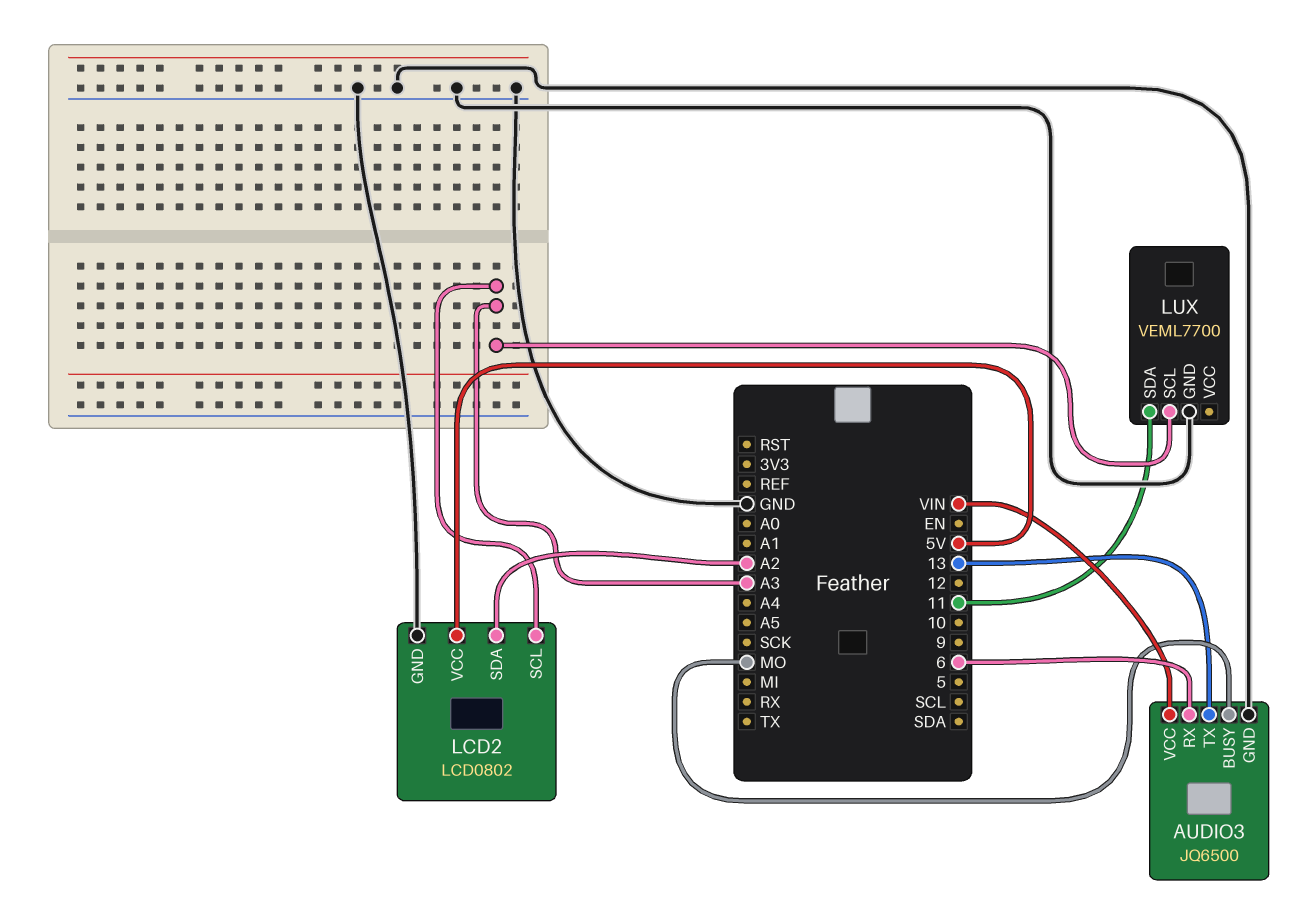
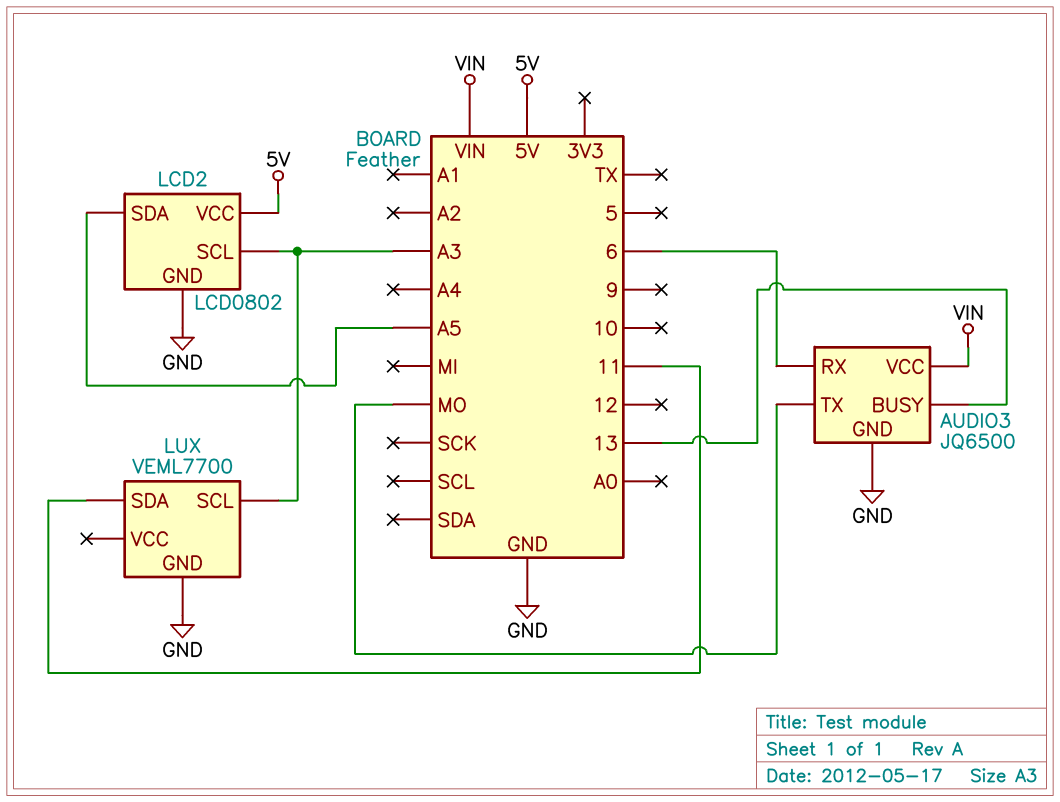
AUDIO3 pin BUSY: MO -> 13
AUDIO3 pin TX: 13 -> MO
LCD2 pin SDA: A2 -> A5

